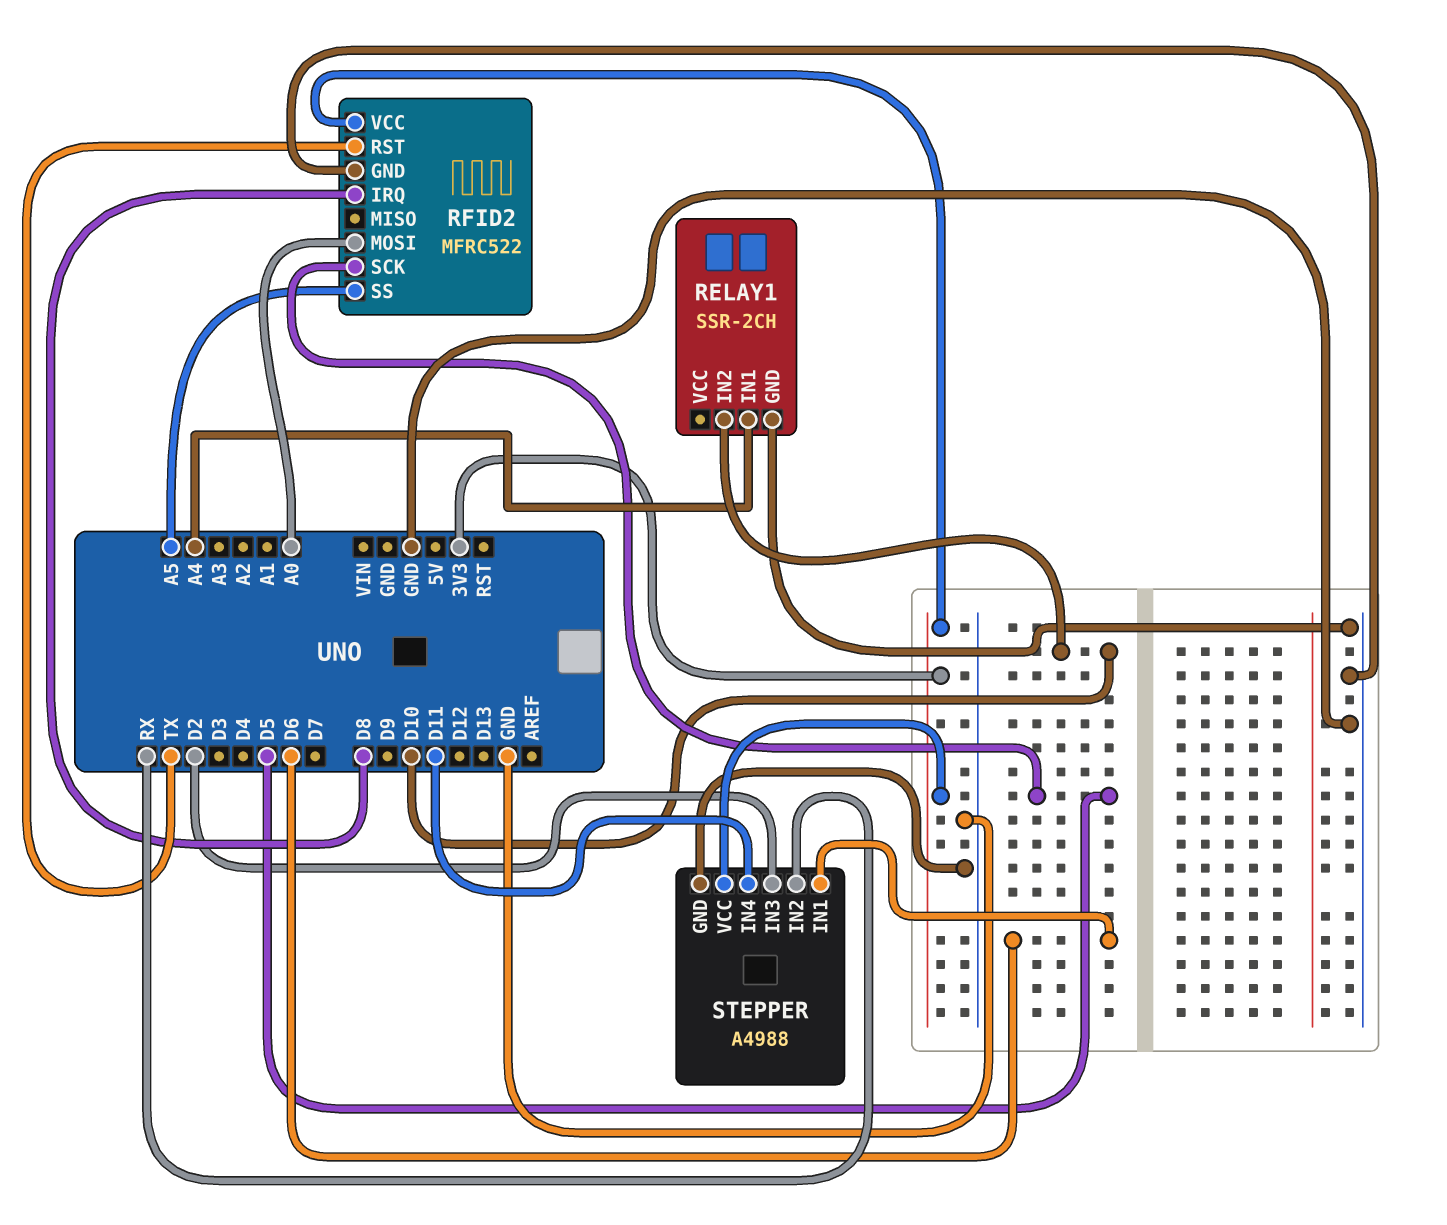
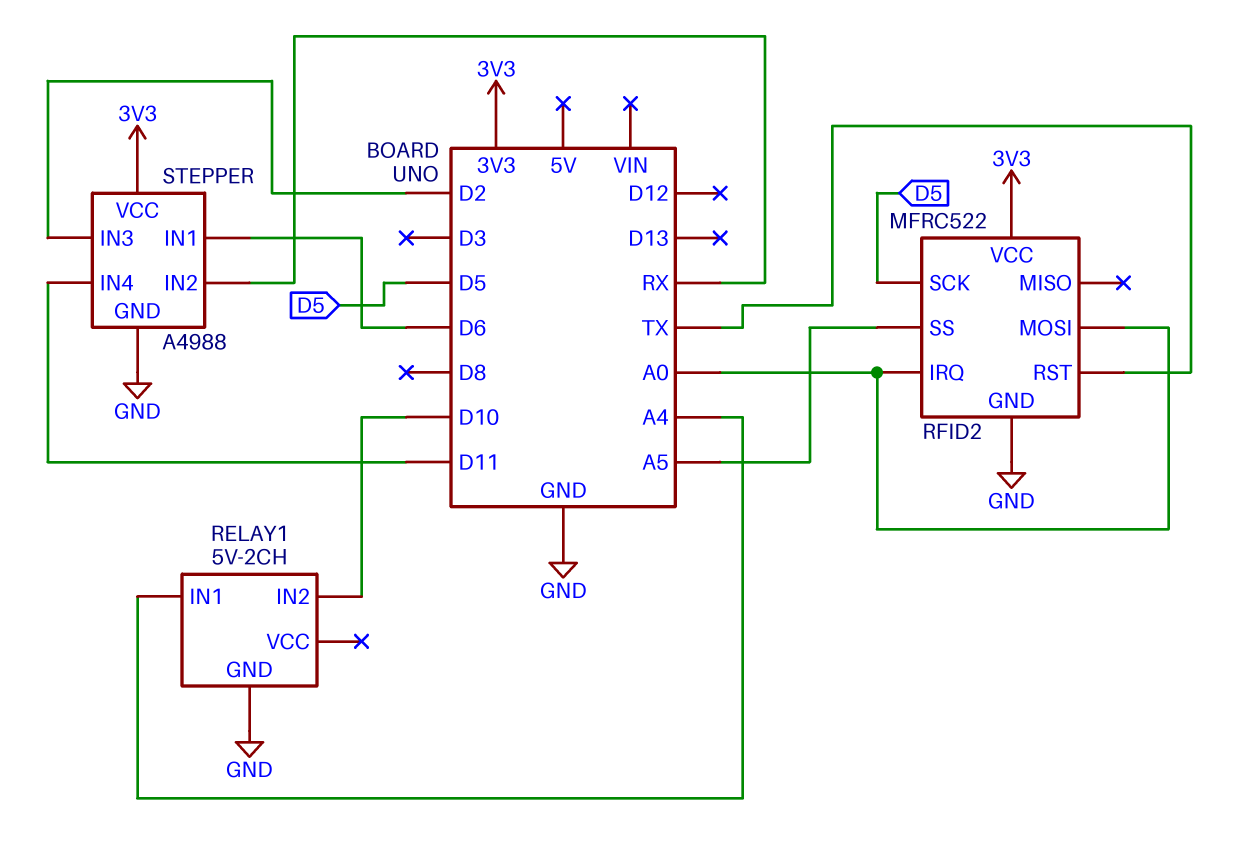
RELAY1: SSR-2CH -> 5V-2CH
RFID2 pin IRQ: D8 -> A0

